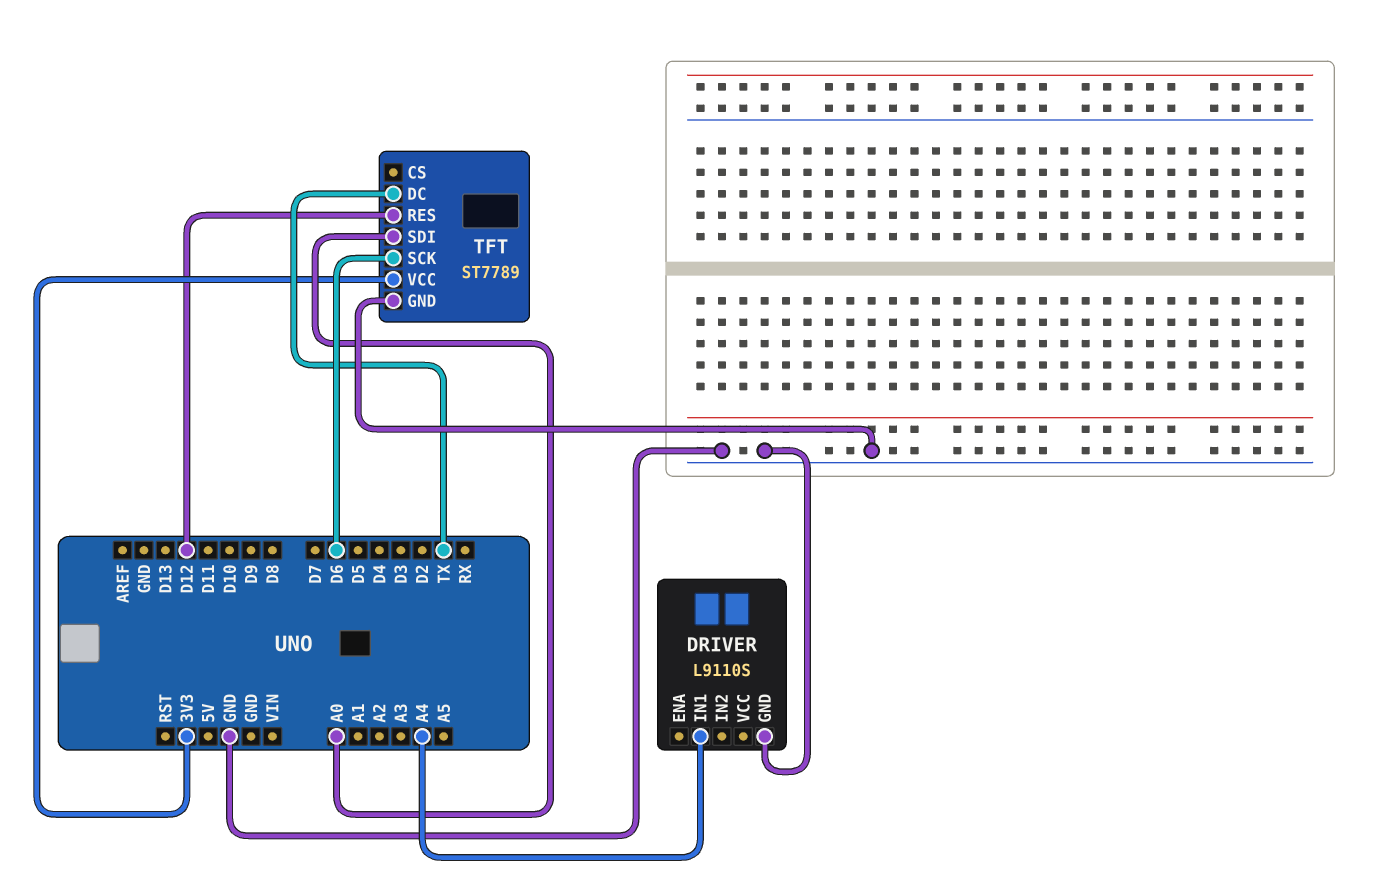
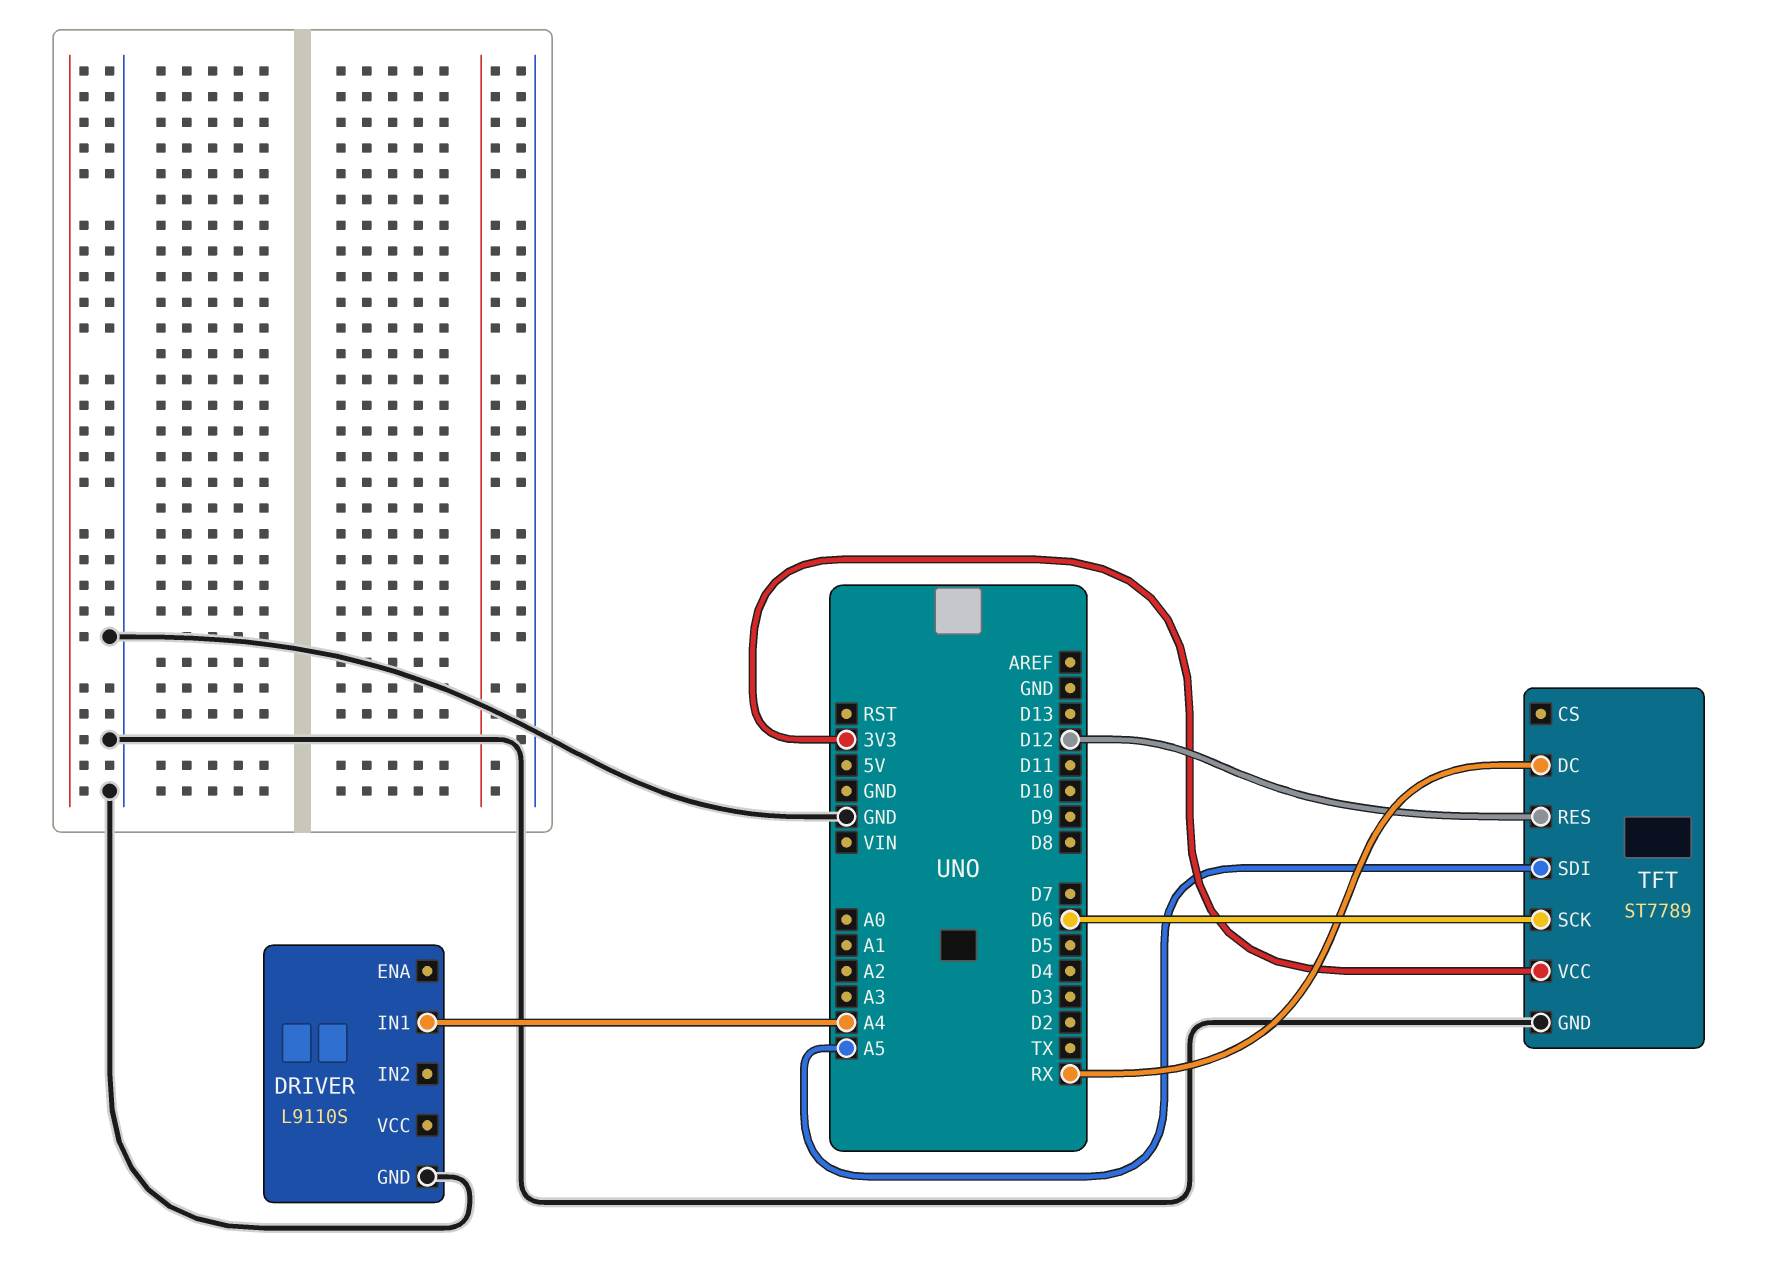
TFT pin DC: TX -> RX
TFT pin SDI: A0 -> A5

